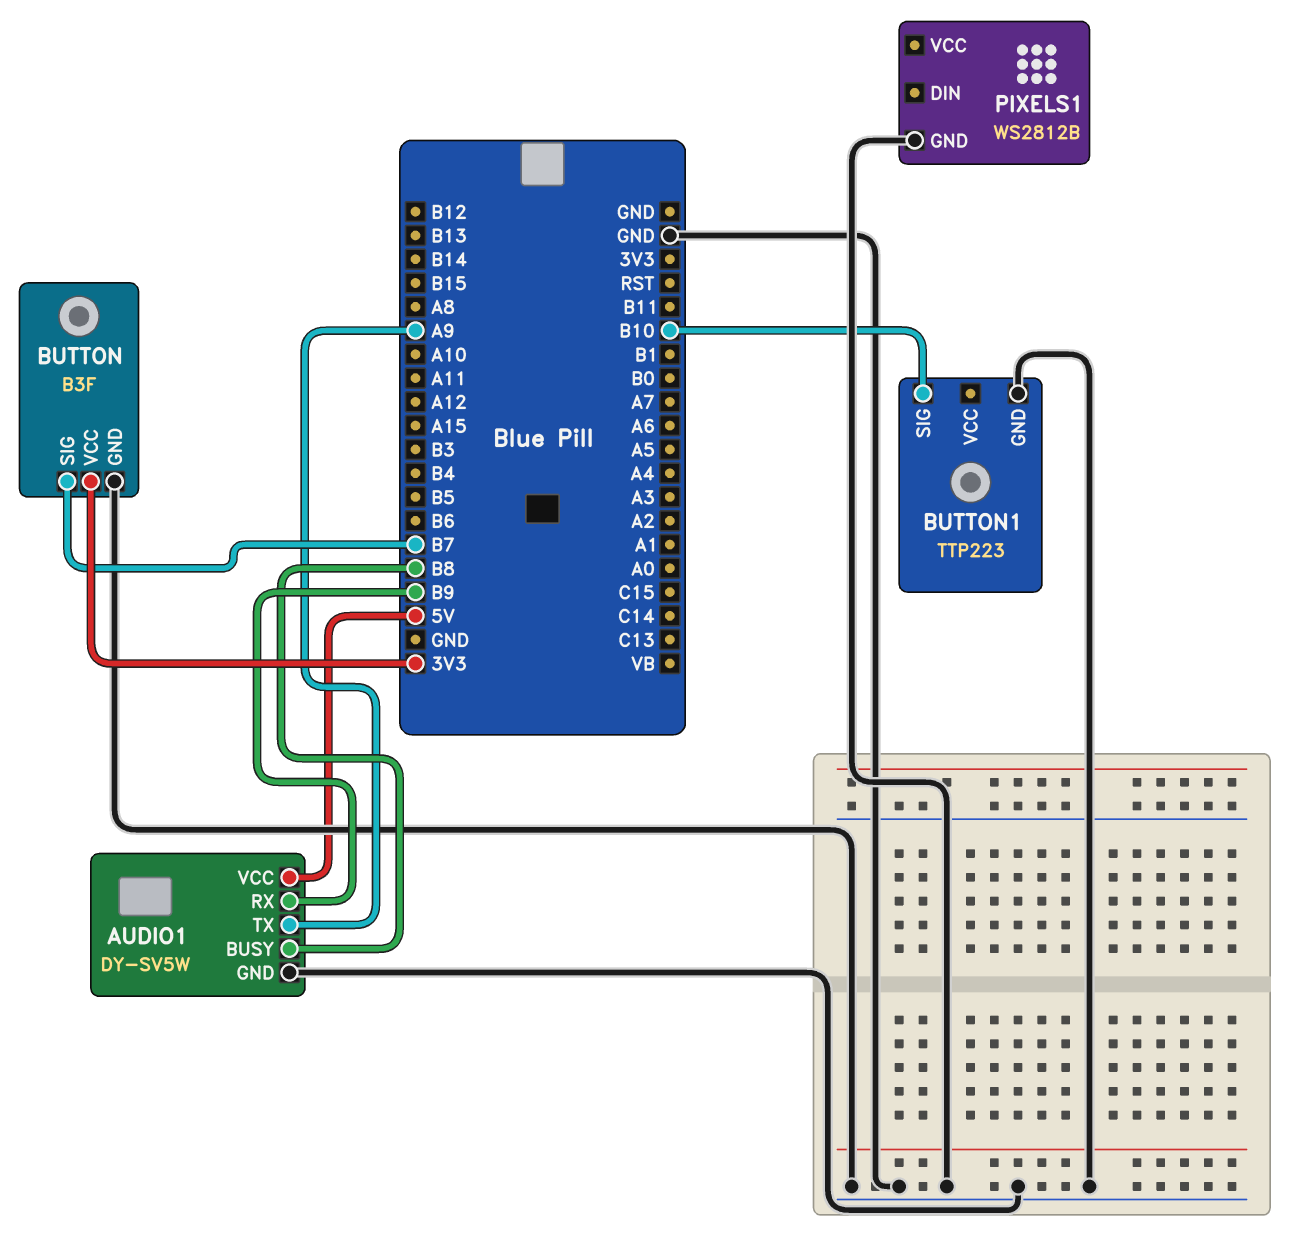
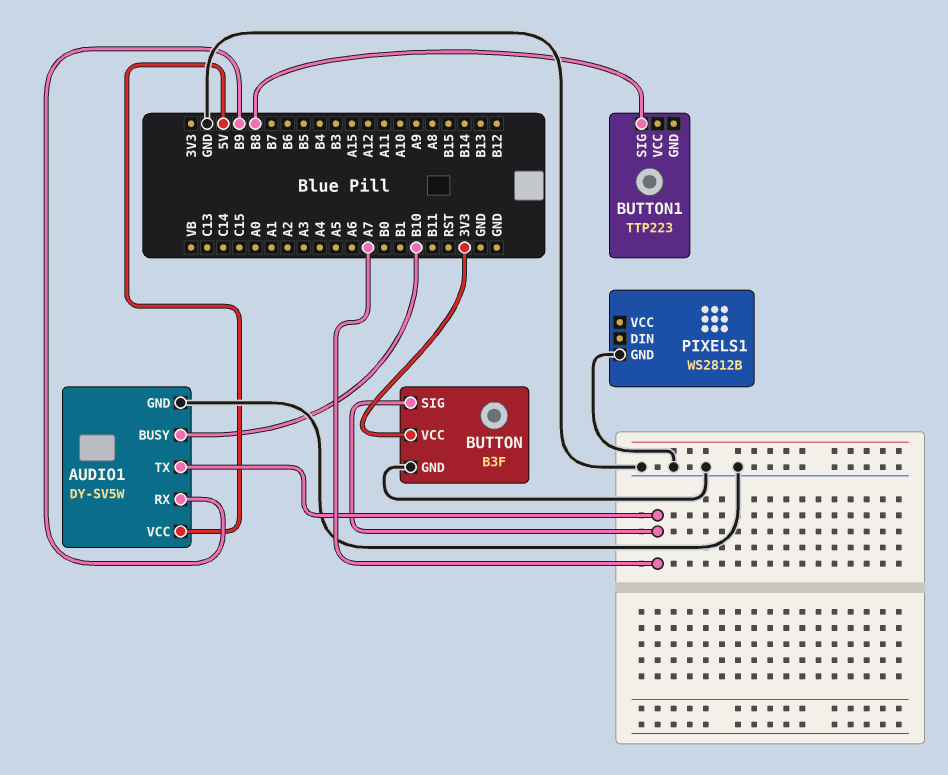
AUDIO1 pin BUSY: B8 -> B10
AUDIO1 pin TX: A9 -> A7
BUTTON pin SIG: B7 -> A7
BUTTON1 pin GND: GND -> none
BUTTON1 pin SIG: B10 -> B8

